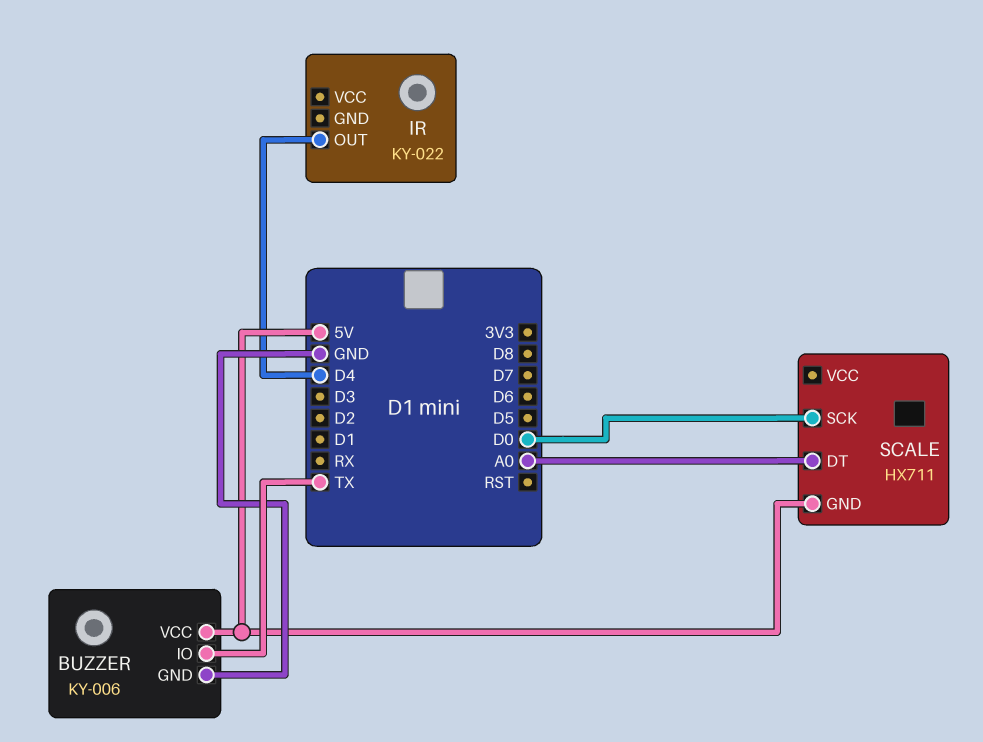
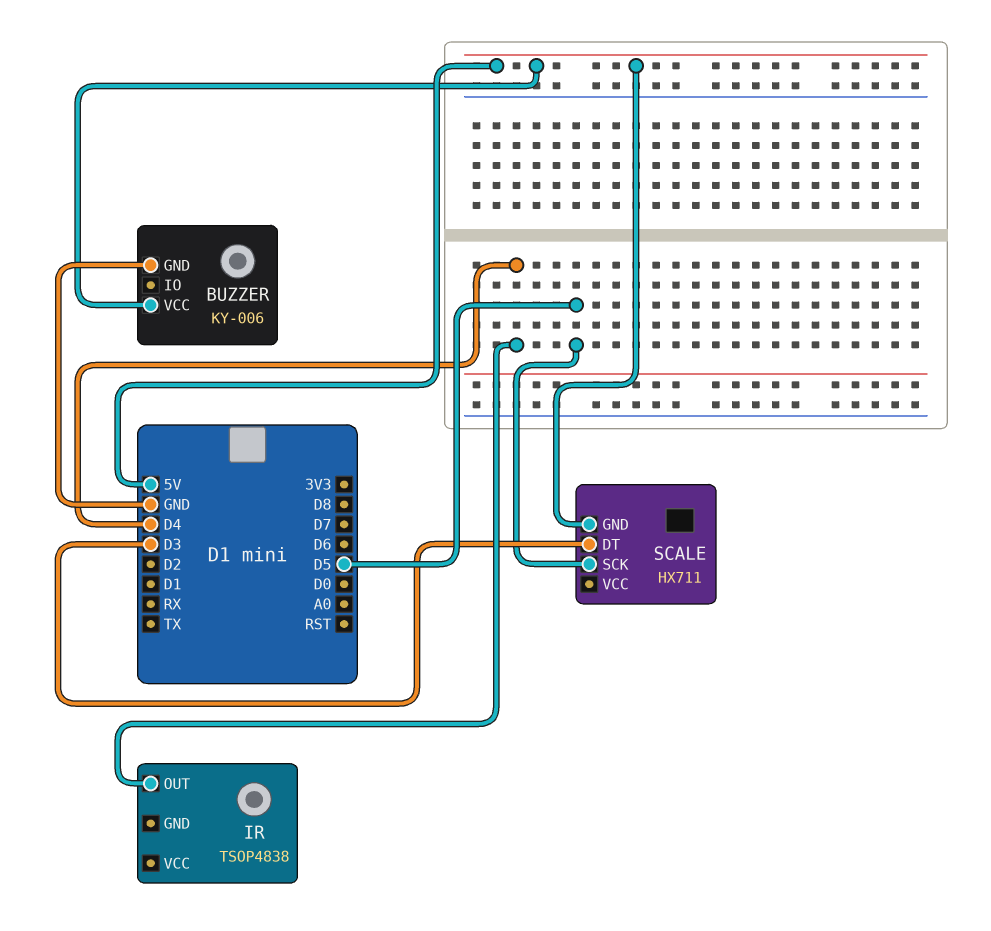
BUZZER pin IO: TX -> none
IR: KY-022 -> TSOP4838
SCALE pin DT: A0 -> D3
SCALE pin SCK: D0 -> D5

